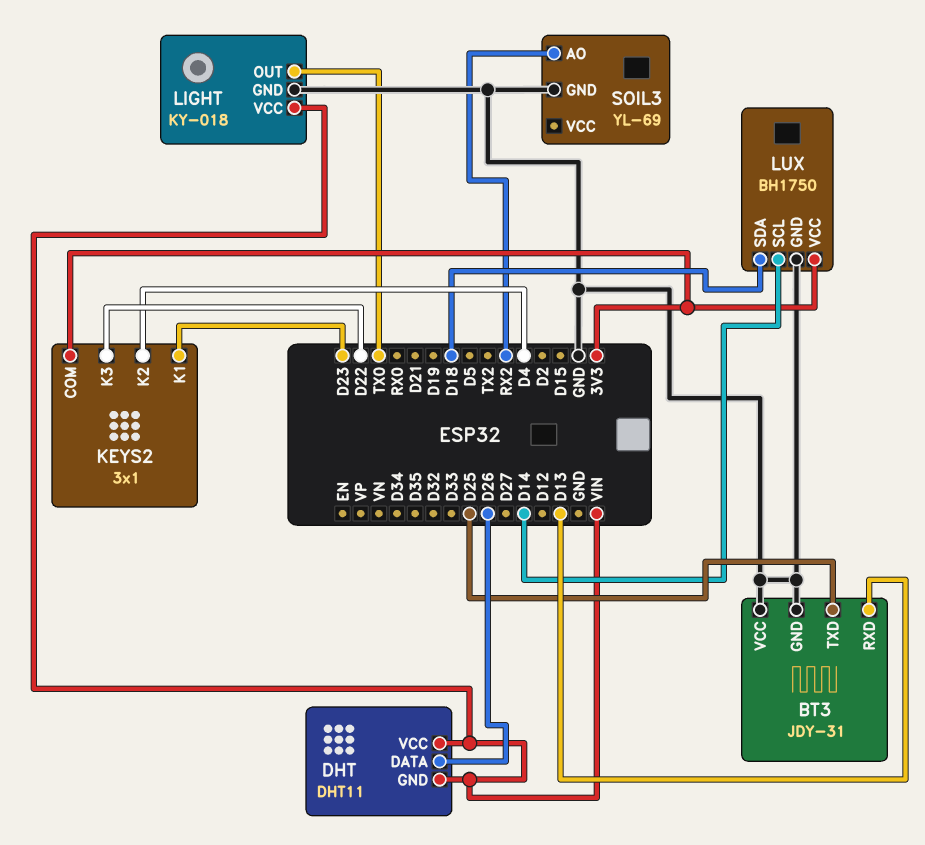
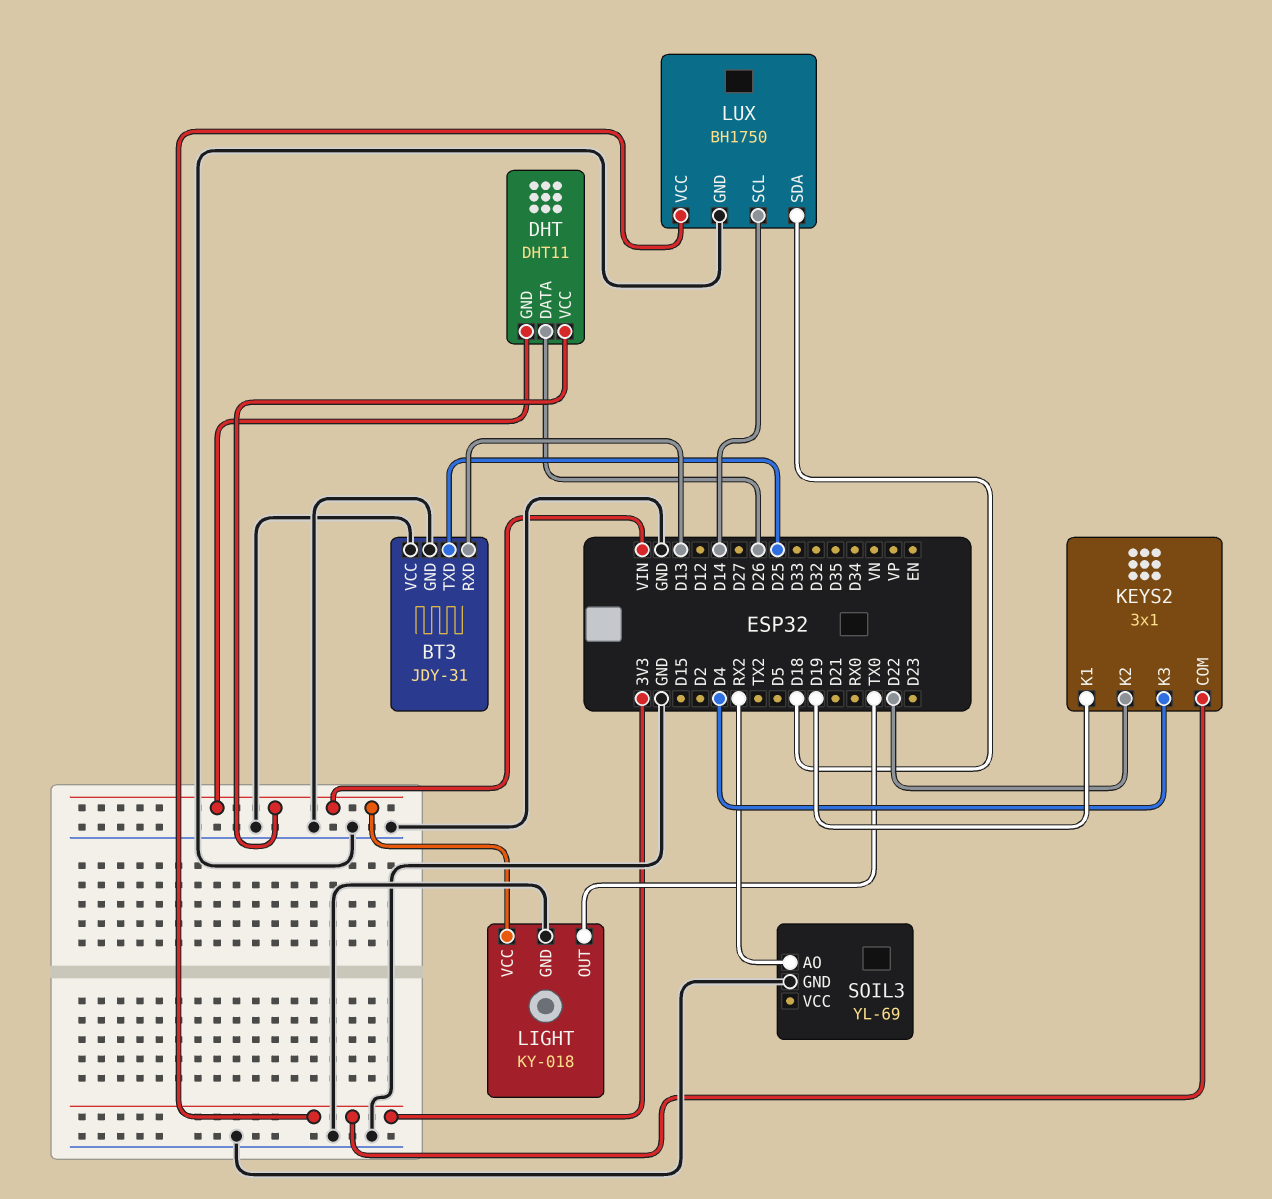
KEYS2 pin K1: D23 -> D19
KEYS2 pin K2: D4 -> D22
KEYS2 pin K3: D22 -> D4

